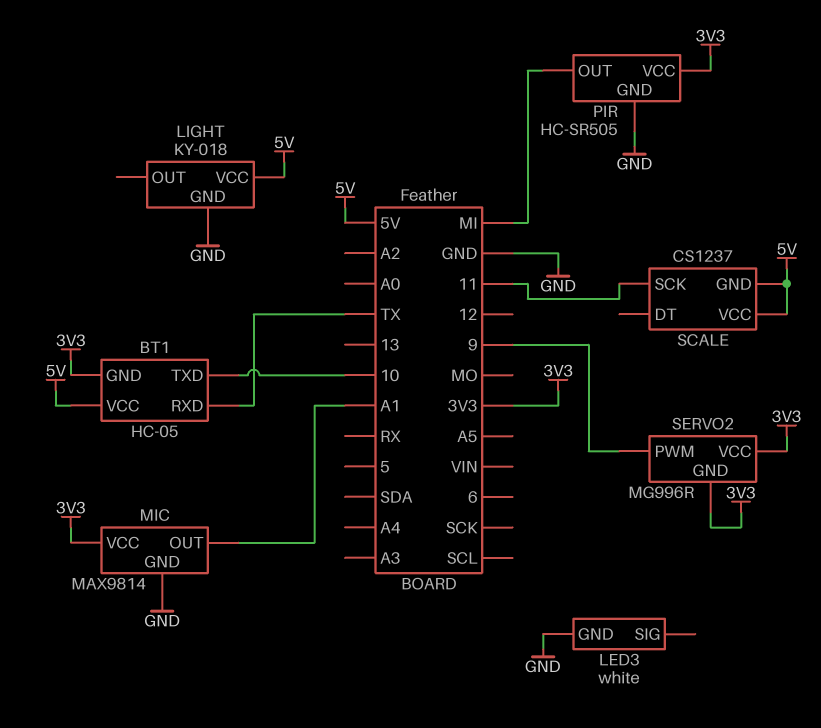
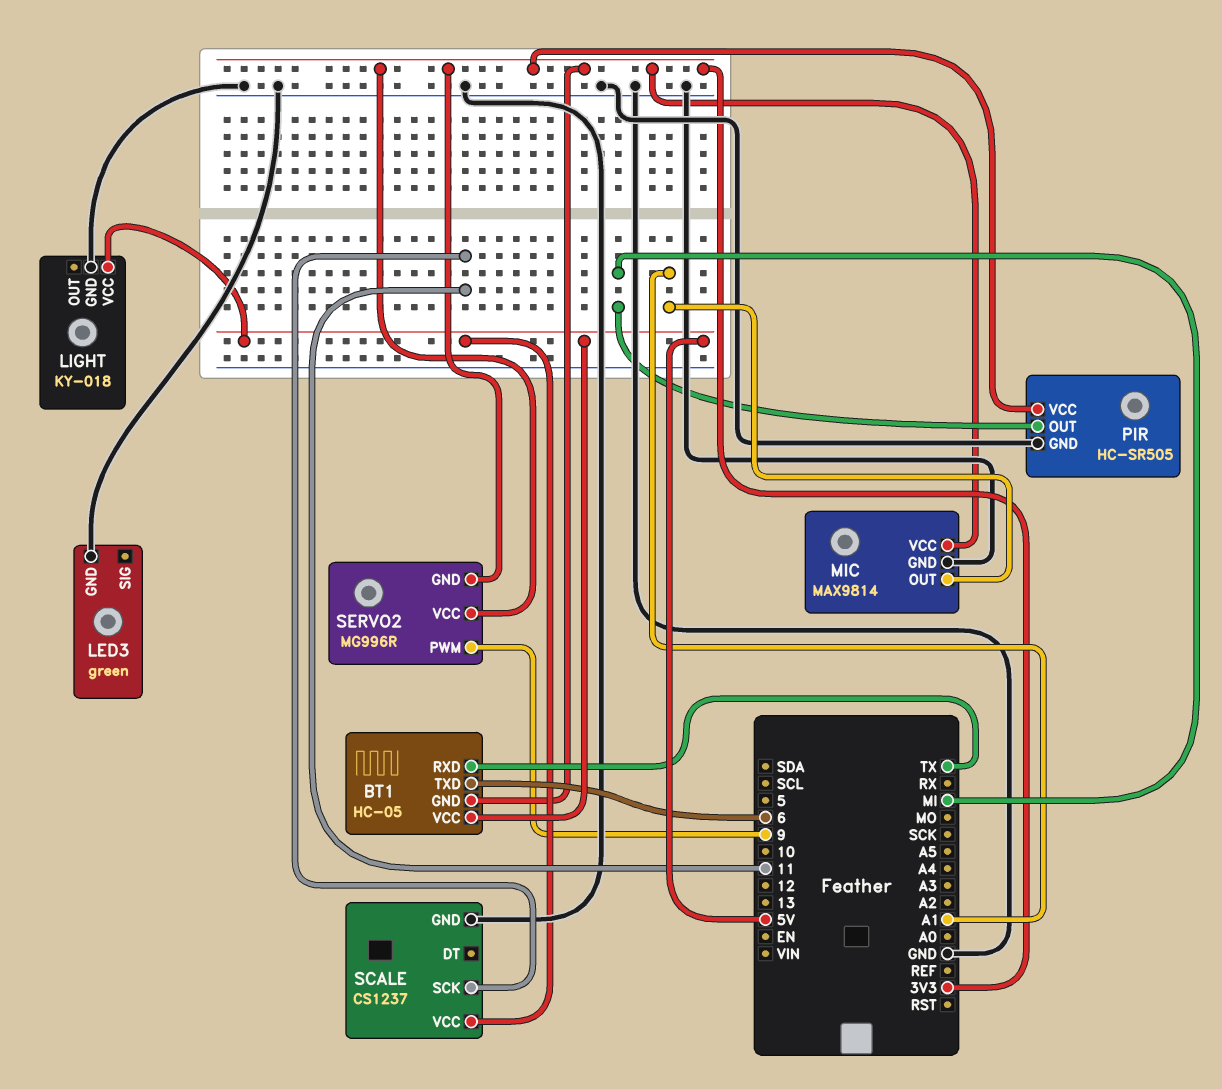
BT1 pin TXD: 10 -> 6
LED3: white -> green
SCALE pin GND: 5V -> GND

